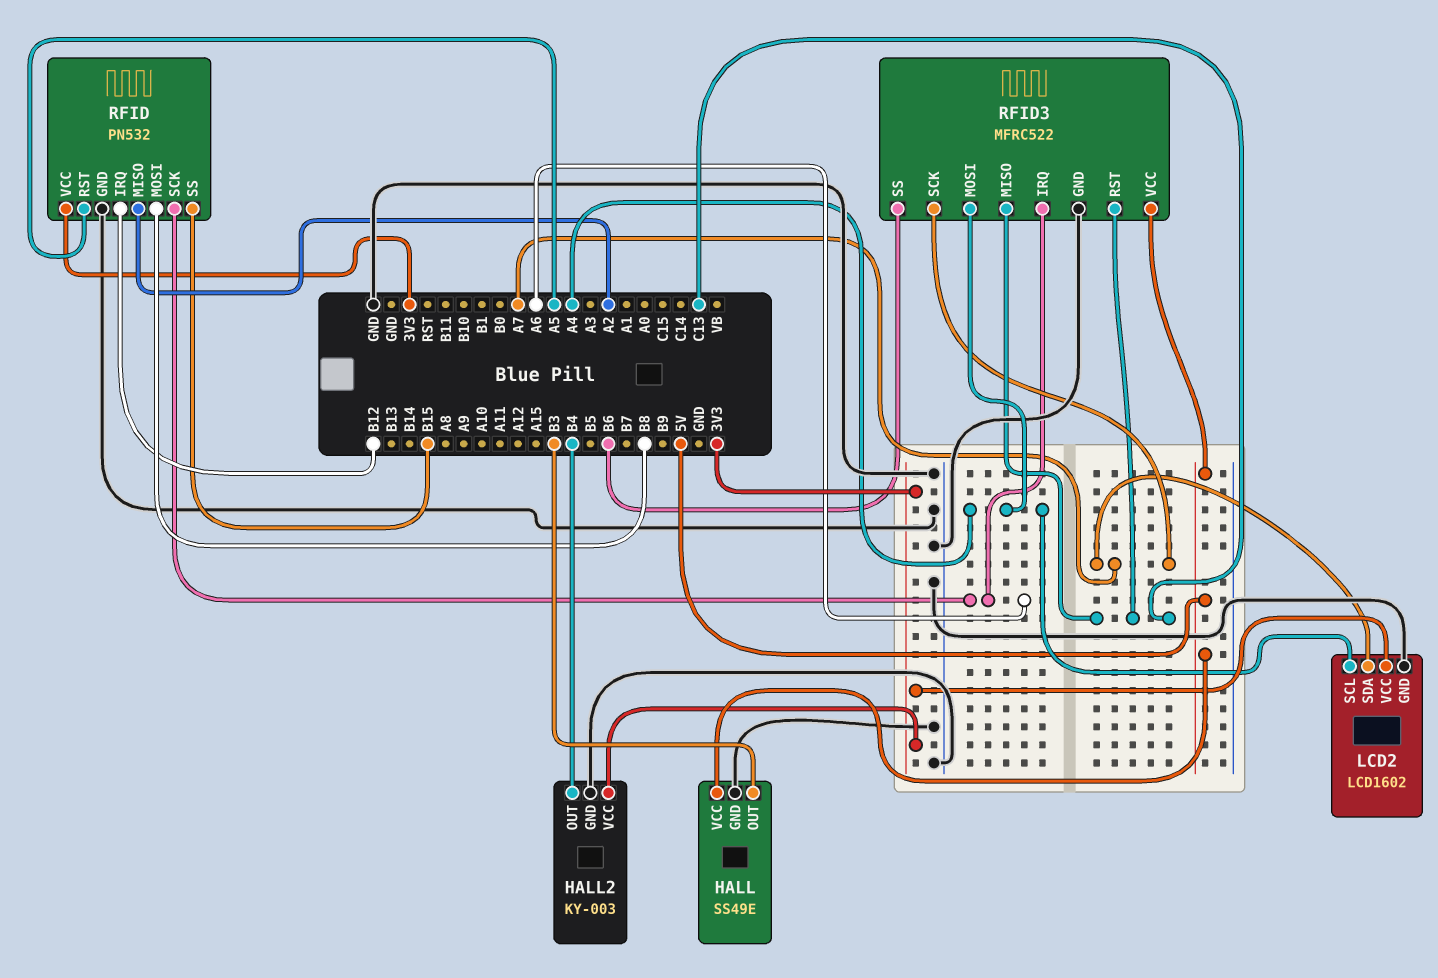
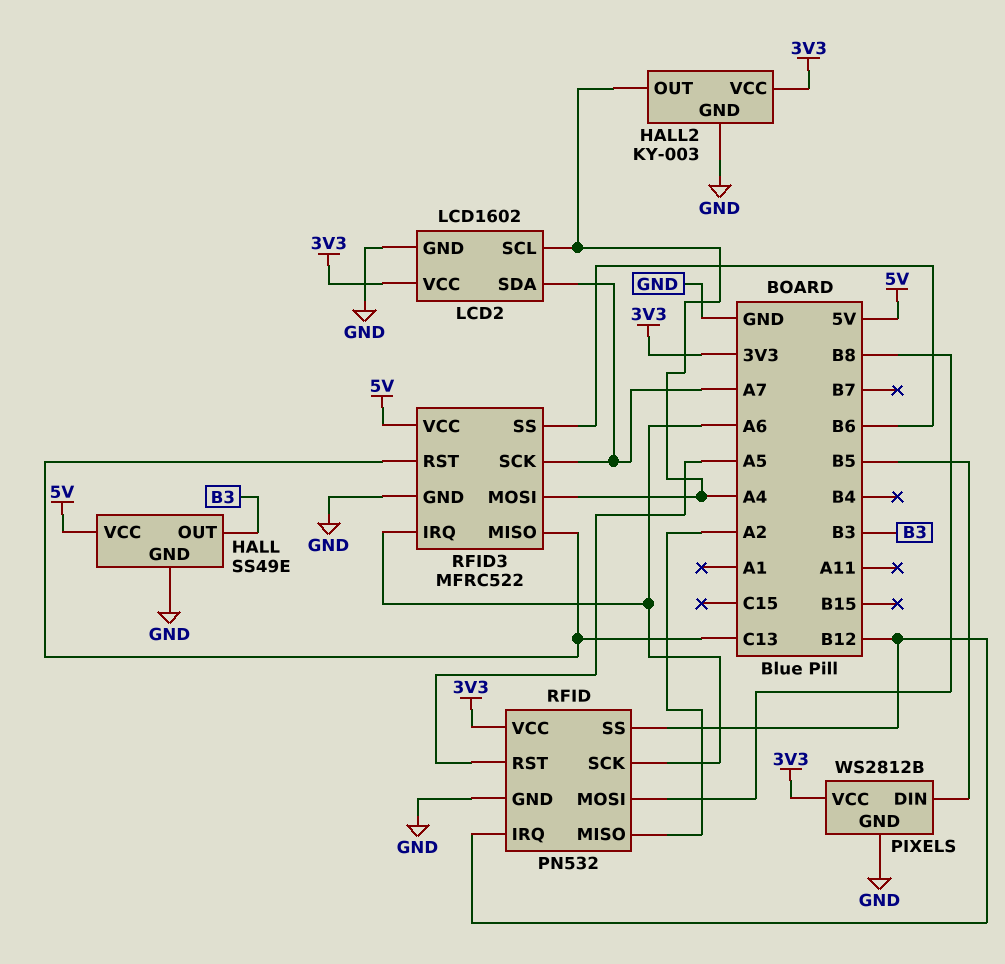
HALL2 pin OUT: B4 -> A4
PIXELS: none -> WS2812B
PIXELS pin DIN: none -> B5
PIXELS pin GND: none -> GND
PIXELS pin VCC: none -> 3V3
RFID pin SS: B15 -> B12

